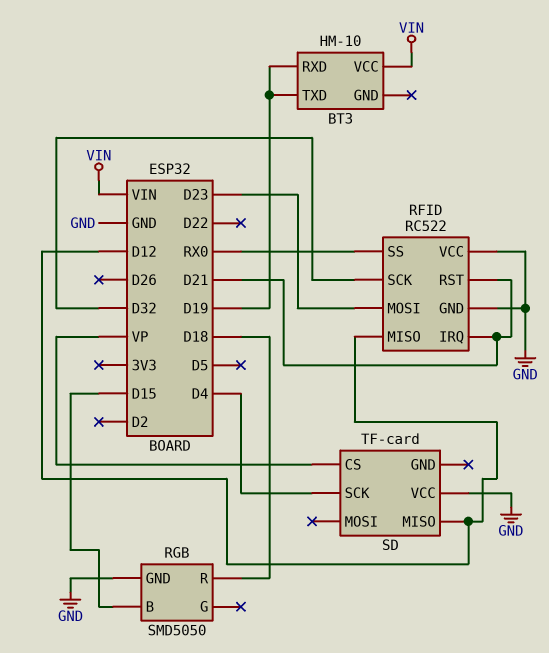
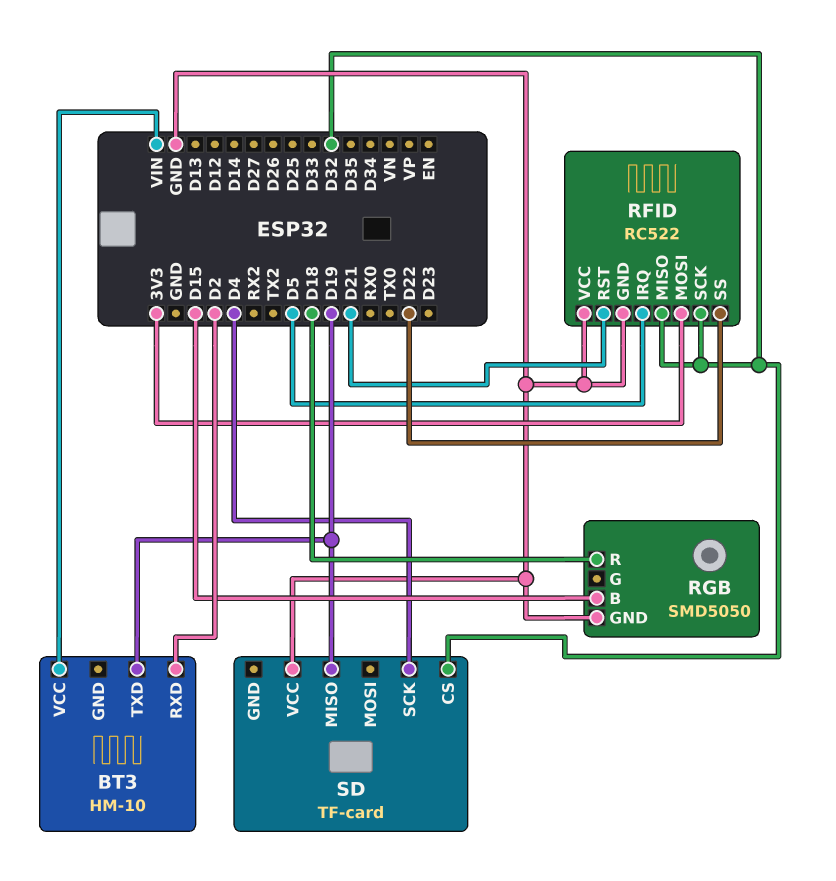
BT3 pin RXD: D19 -> D2
RFID pin IRQ: D21 -> D5
RFID pin MISO: D12 -> D32
RFID pin MOSI: D23 -> 3V3
RFID pin SS: RX0 -> D22
SD pin CS: VP -> D32
SD pin MISO: D12 -> D19

